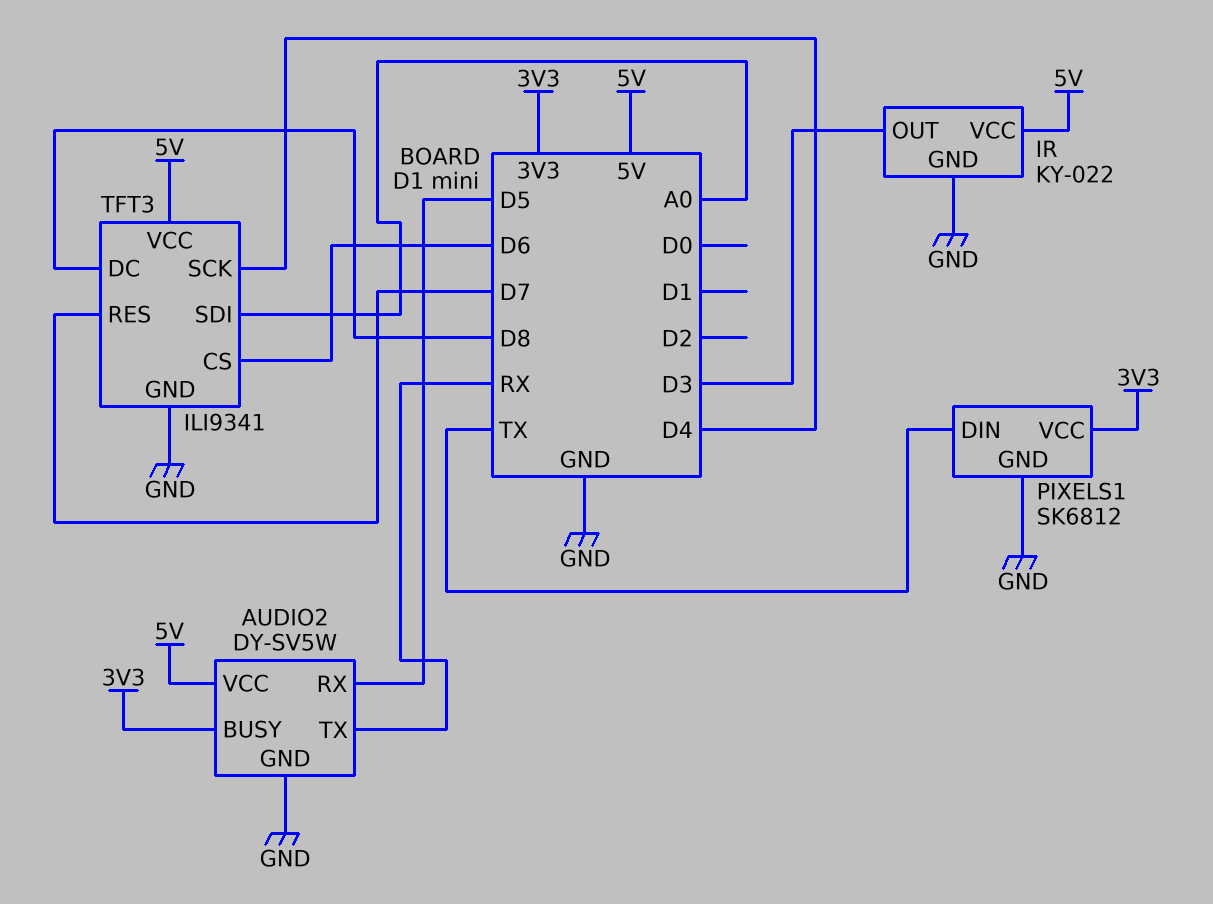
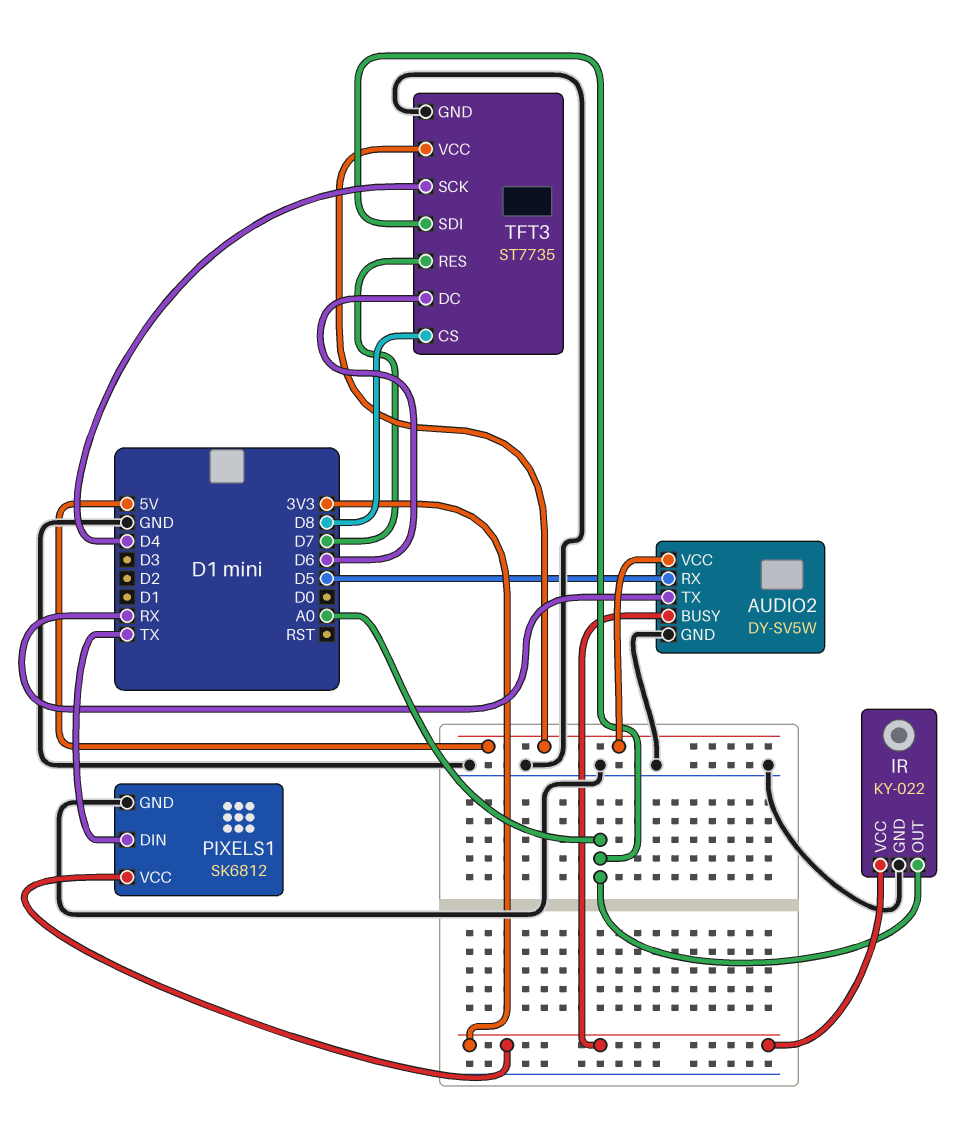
IR pin OUT: D3 -> A0
IR pin VCC: 5V -> 3V3
TFT3: ILI9341 -> ST7735
TFT3 pin CS: D6 -> D8
TFT3 pin DC: D8 -> D6

